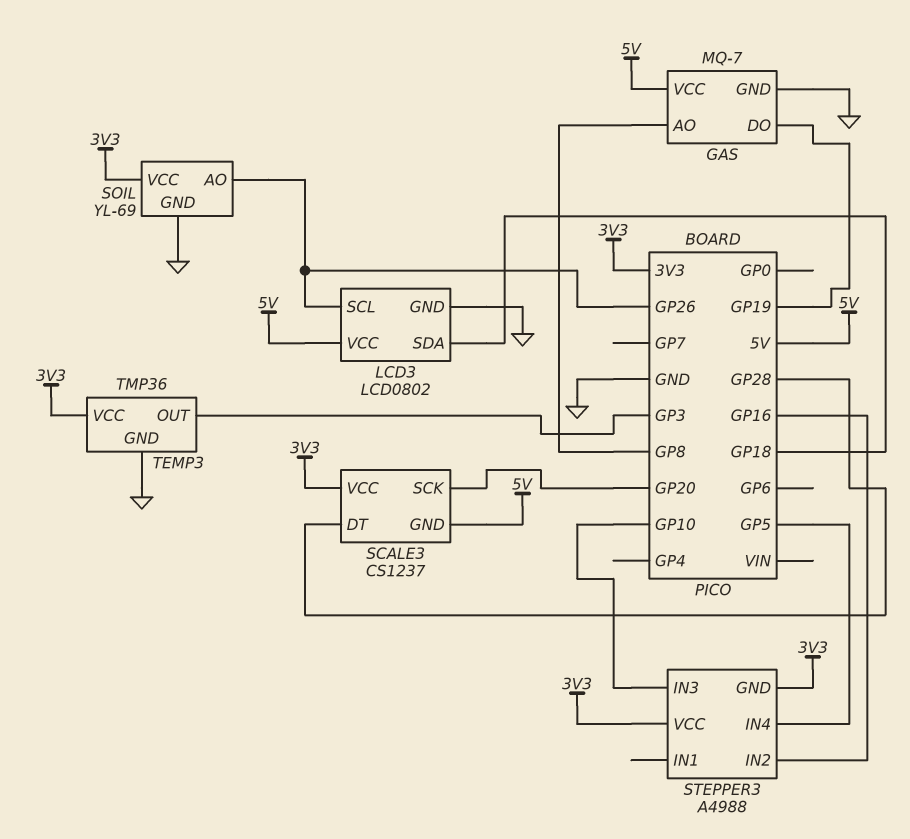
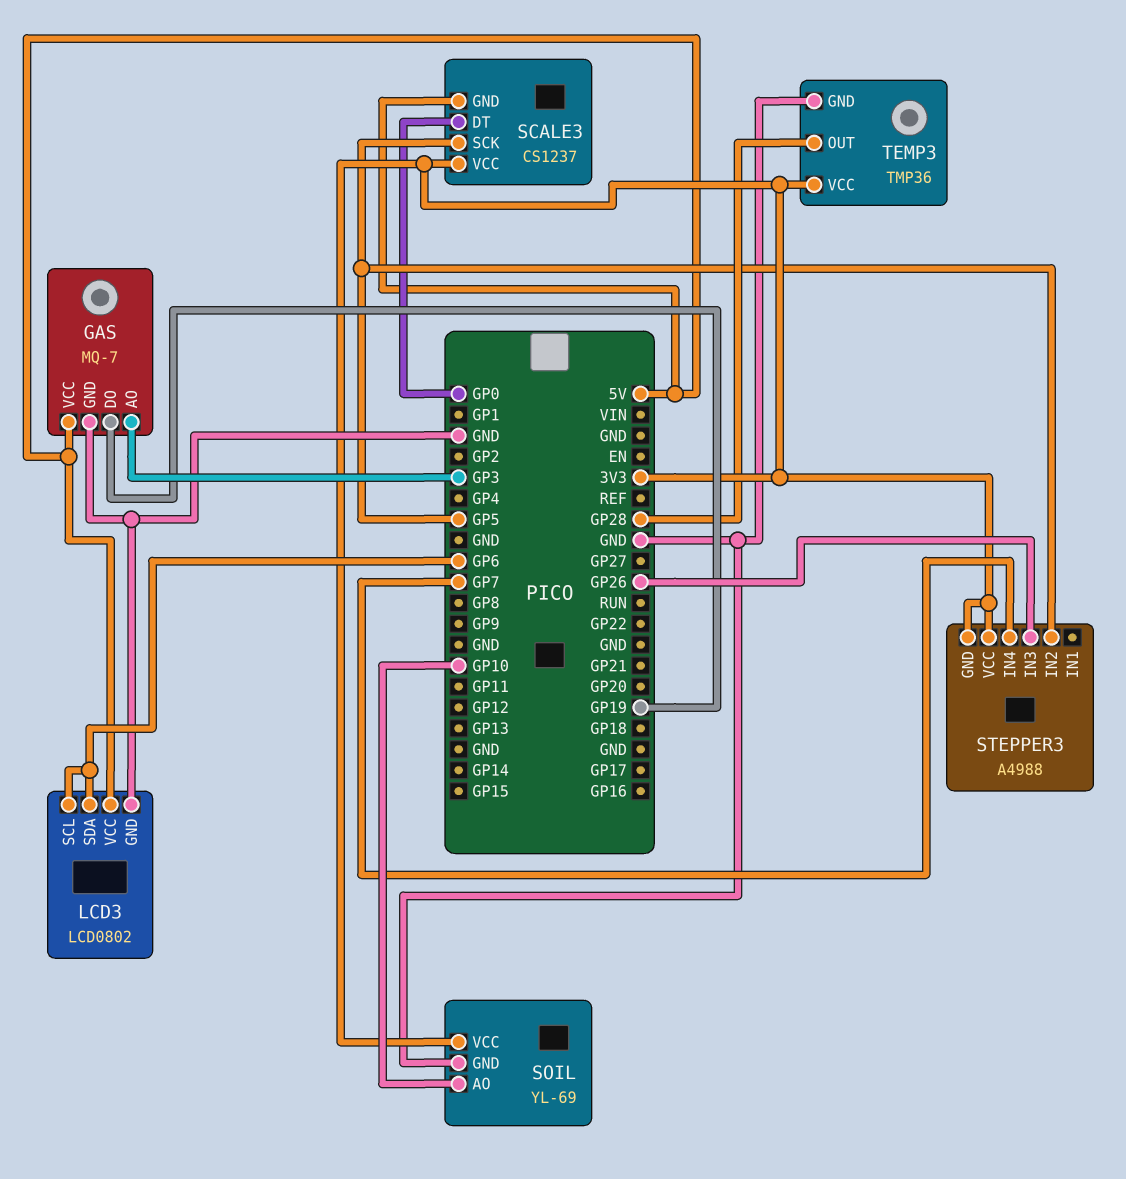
GAS pin AO: GP8 -> GP3
LCD3 pin SCL: GP26 -> GP6
LCD3 pin SDA: GP18 -> GP6
SCALE3 pin DT: GP28 -> GP0
SCALE3 pin SCK: GP20 -> GP5
SOIL pin AO: GP26 -> GP10
STEPPER3 pin IN2: GP16 -> GP5
STEPPER3 pin IN3: GP10 -> GP26
STEPPER3 pin IN4: GP5 -> GP7
TEMP3 pin OUT: GP3 -> GP28

